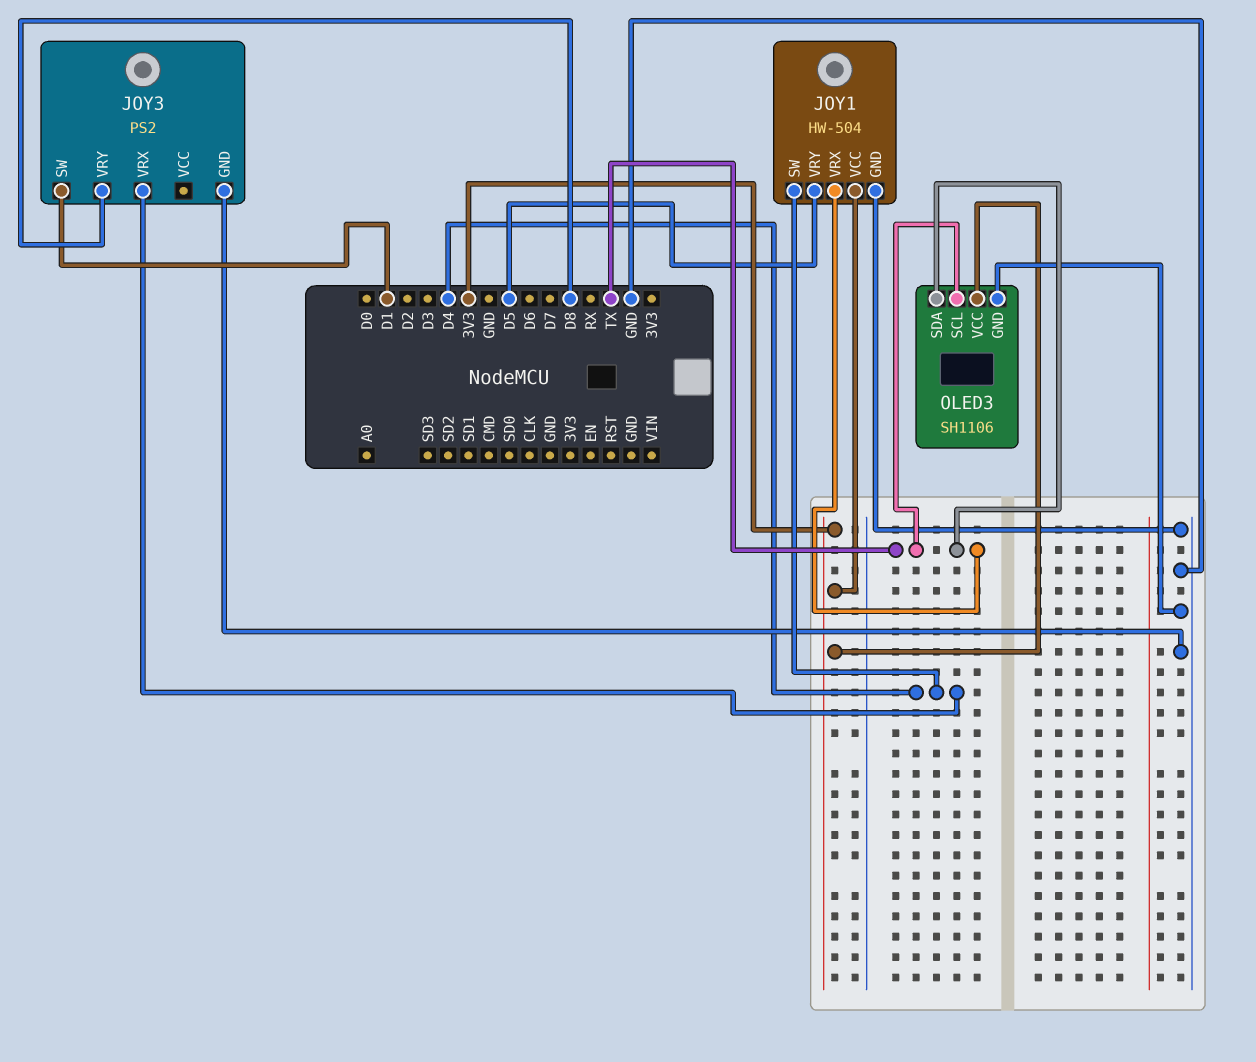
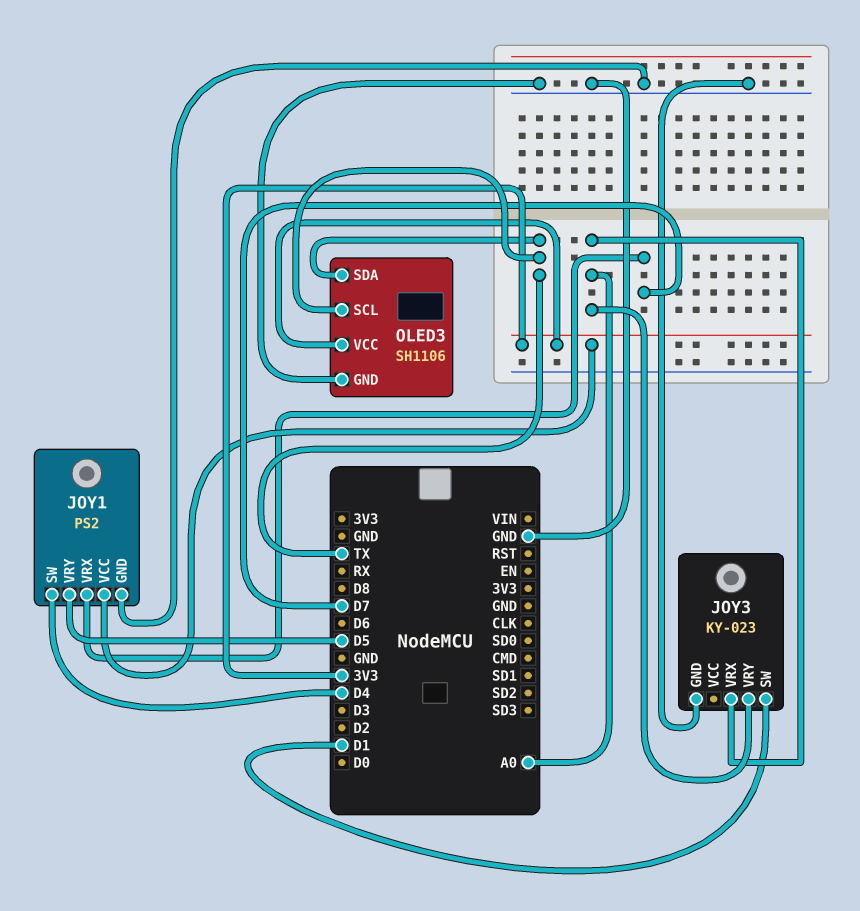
JOY1: HW-504 -> PS2
JOY1 pin VRX: TX -> D7
JOY3: PS2 -> KY-023
JOY3 pin VRX: D4 -> A0
JOY3 pin VRY: D8 -> A0

